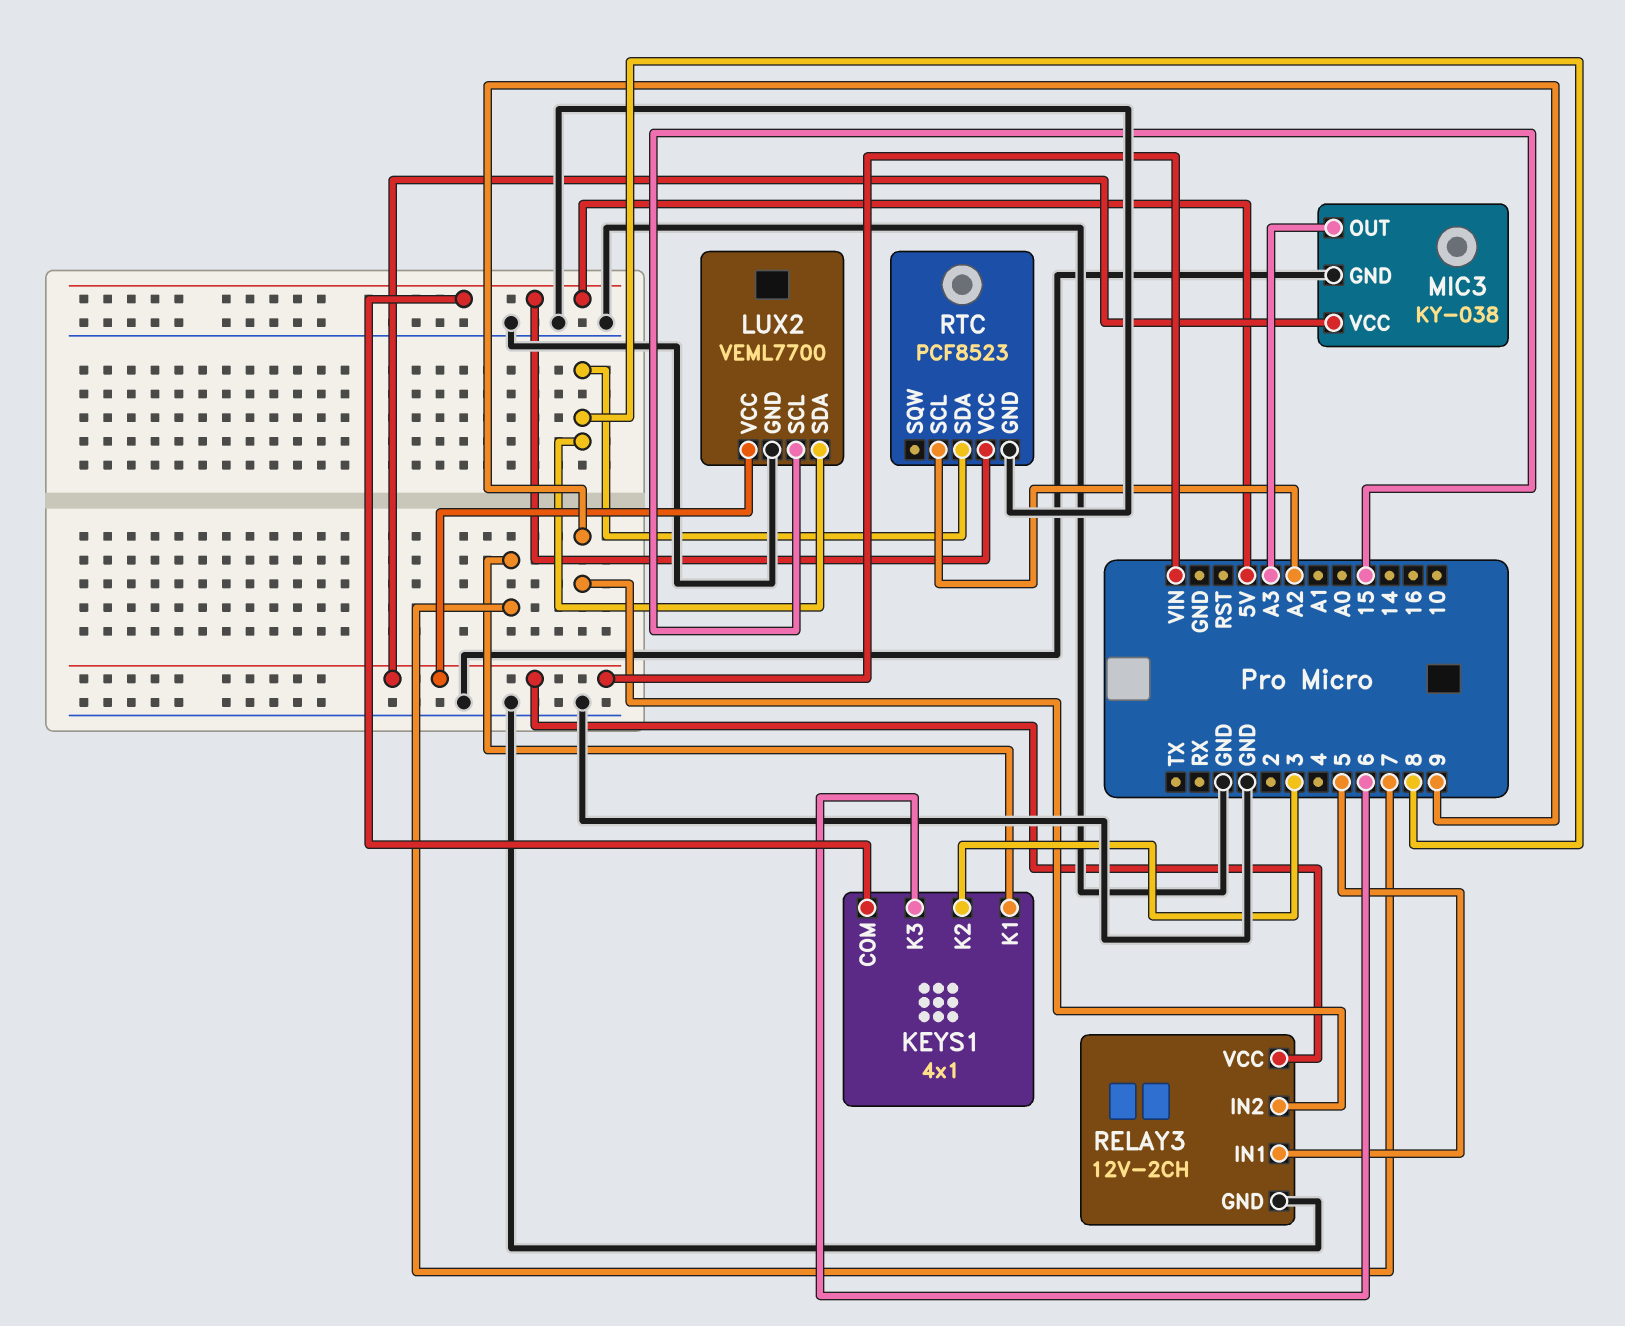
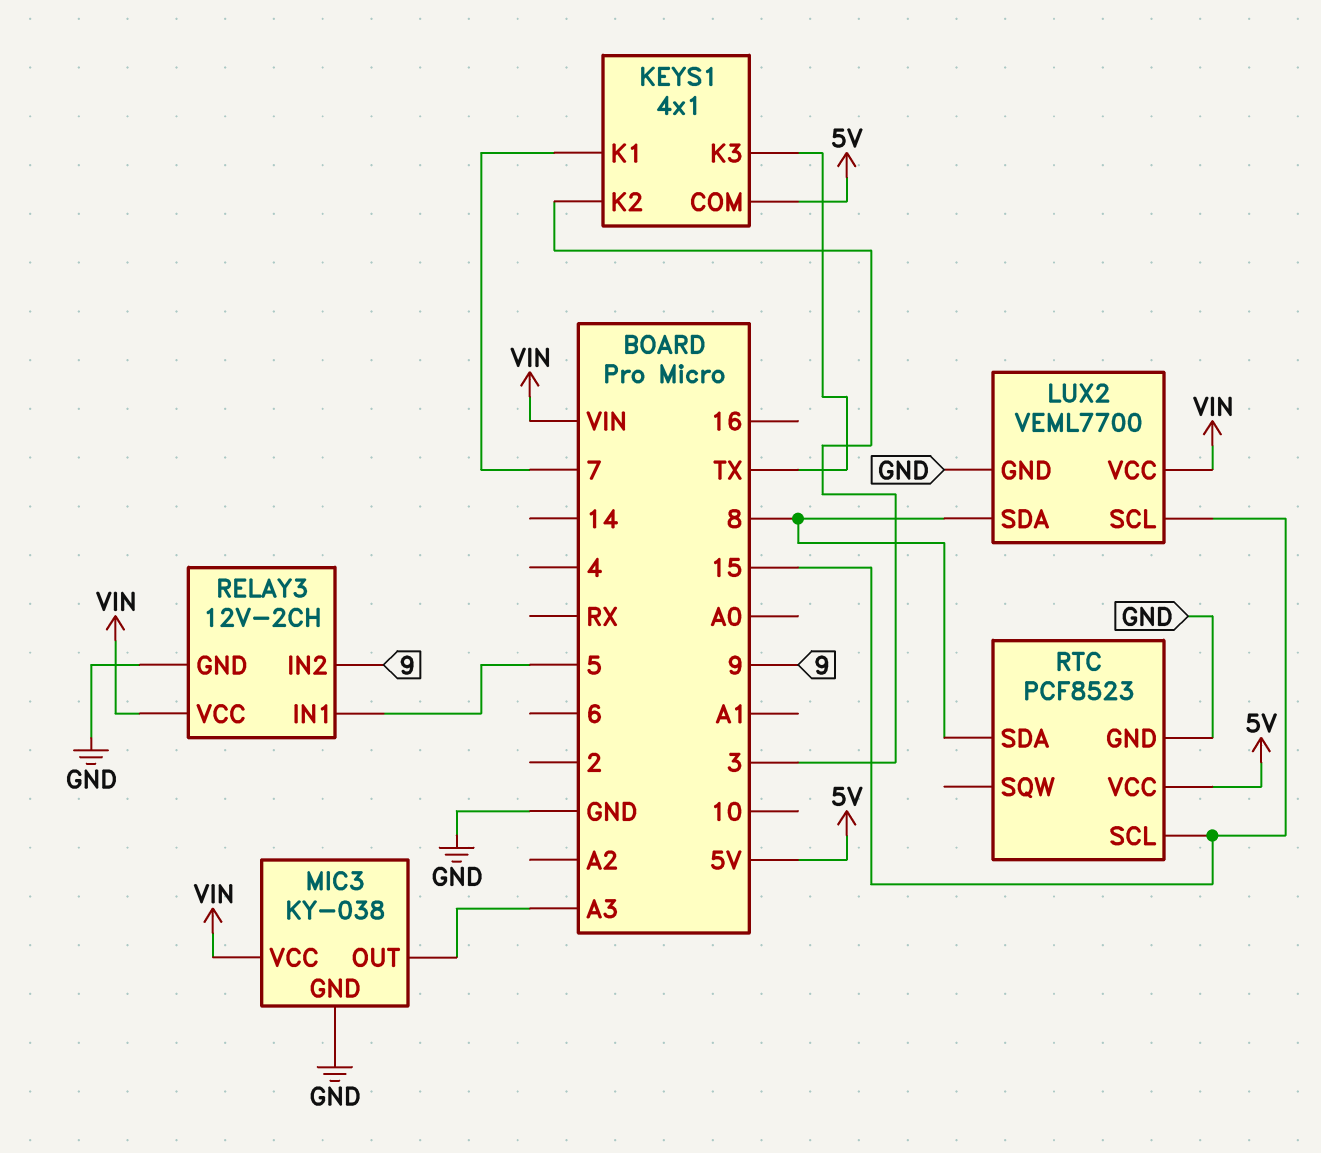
KEYS1 pin K3: 6 -> TX
RTC pin SCL: A2 -> 15

